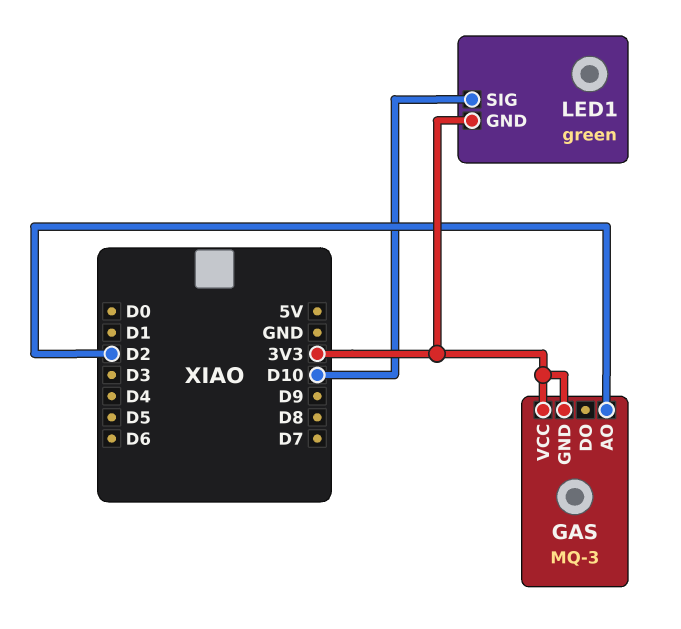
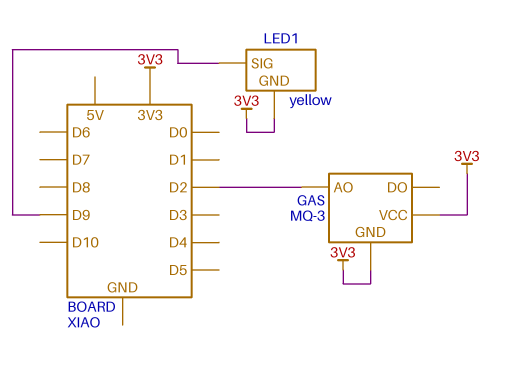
LED1: green -> yellow
LED1 pin SIG: D10 -> D9

